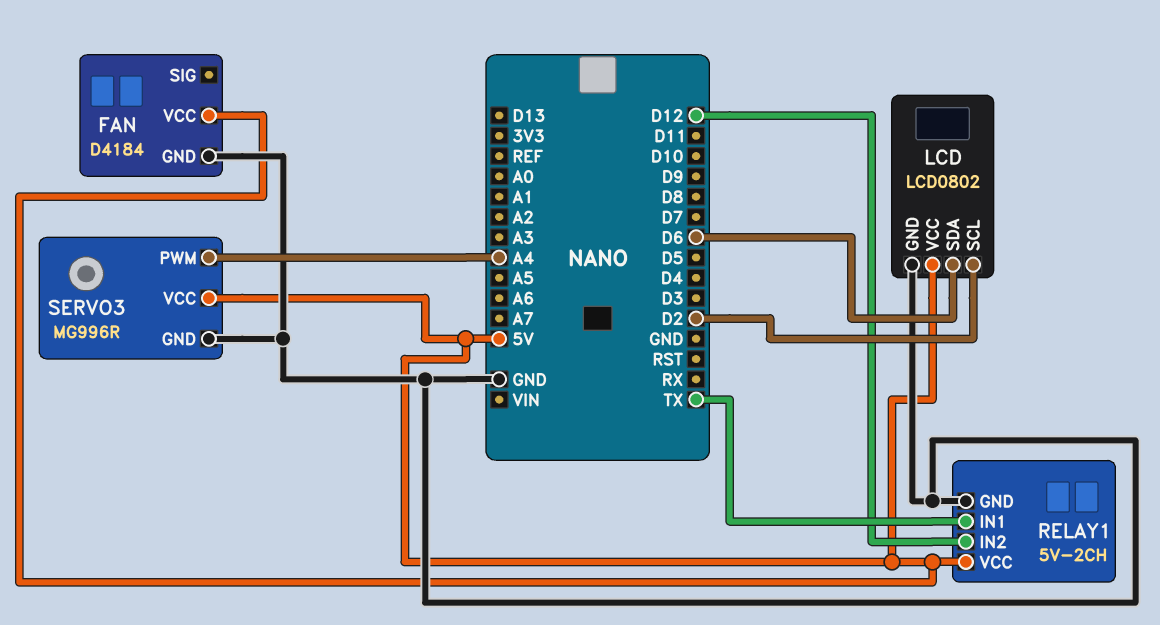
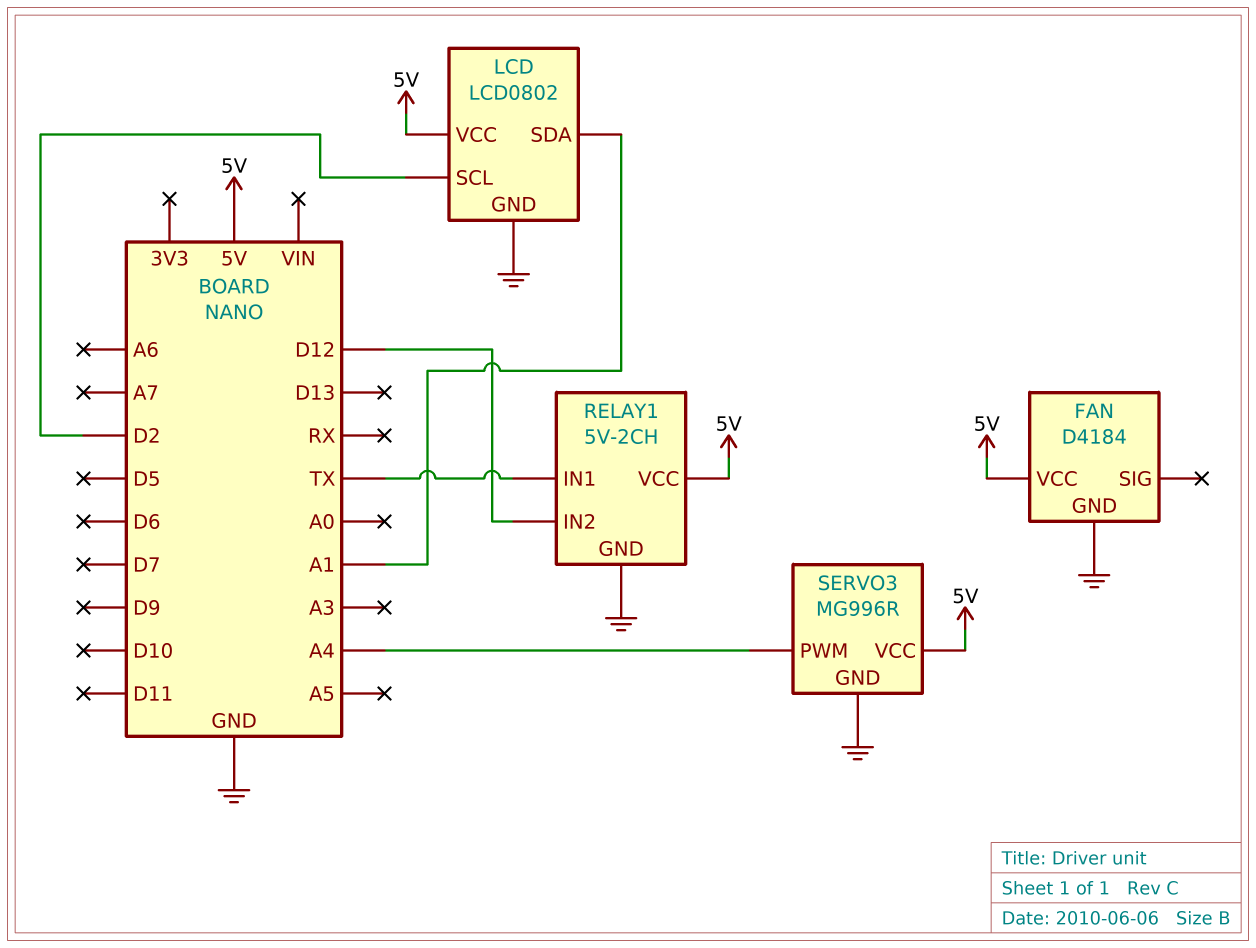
LCD pin SDA: D6 -> A1

